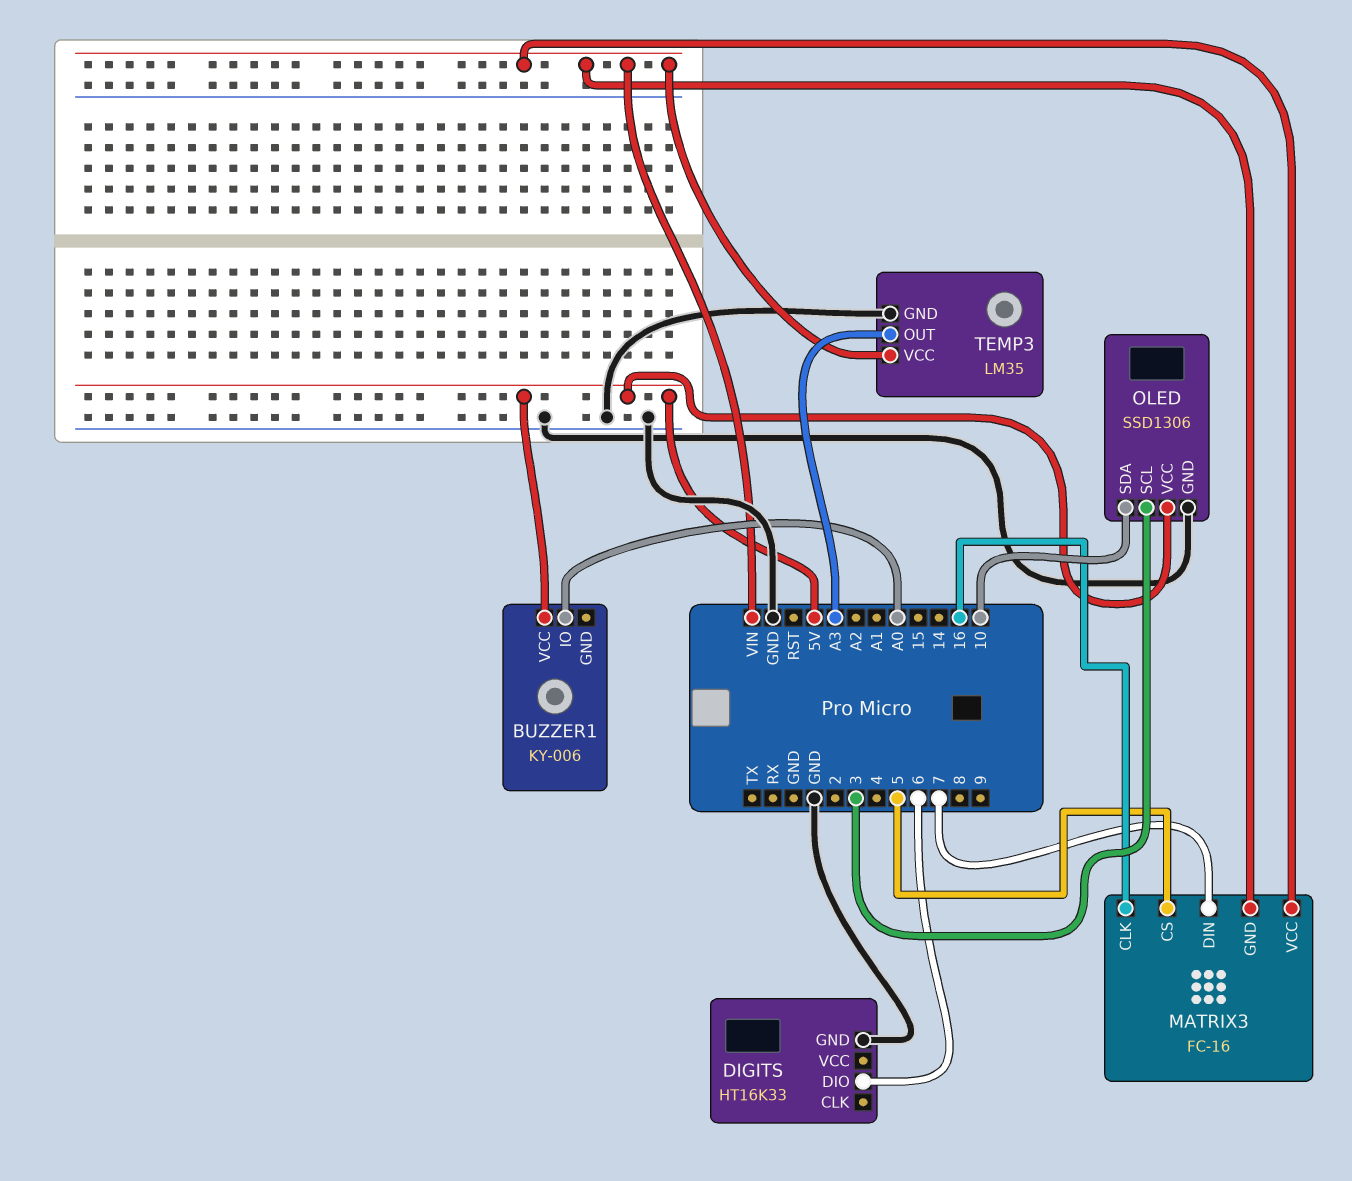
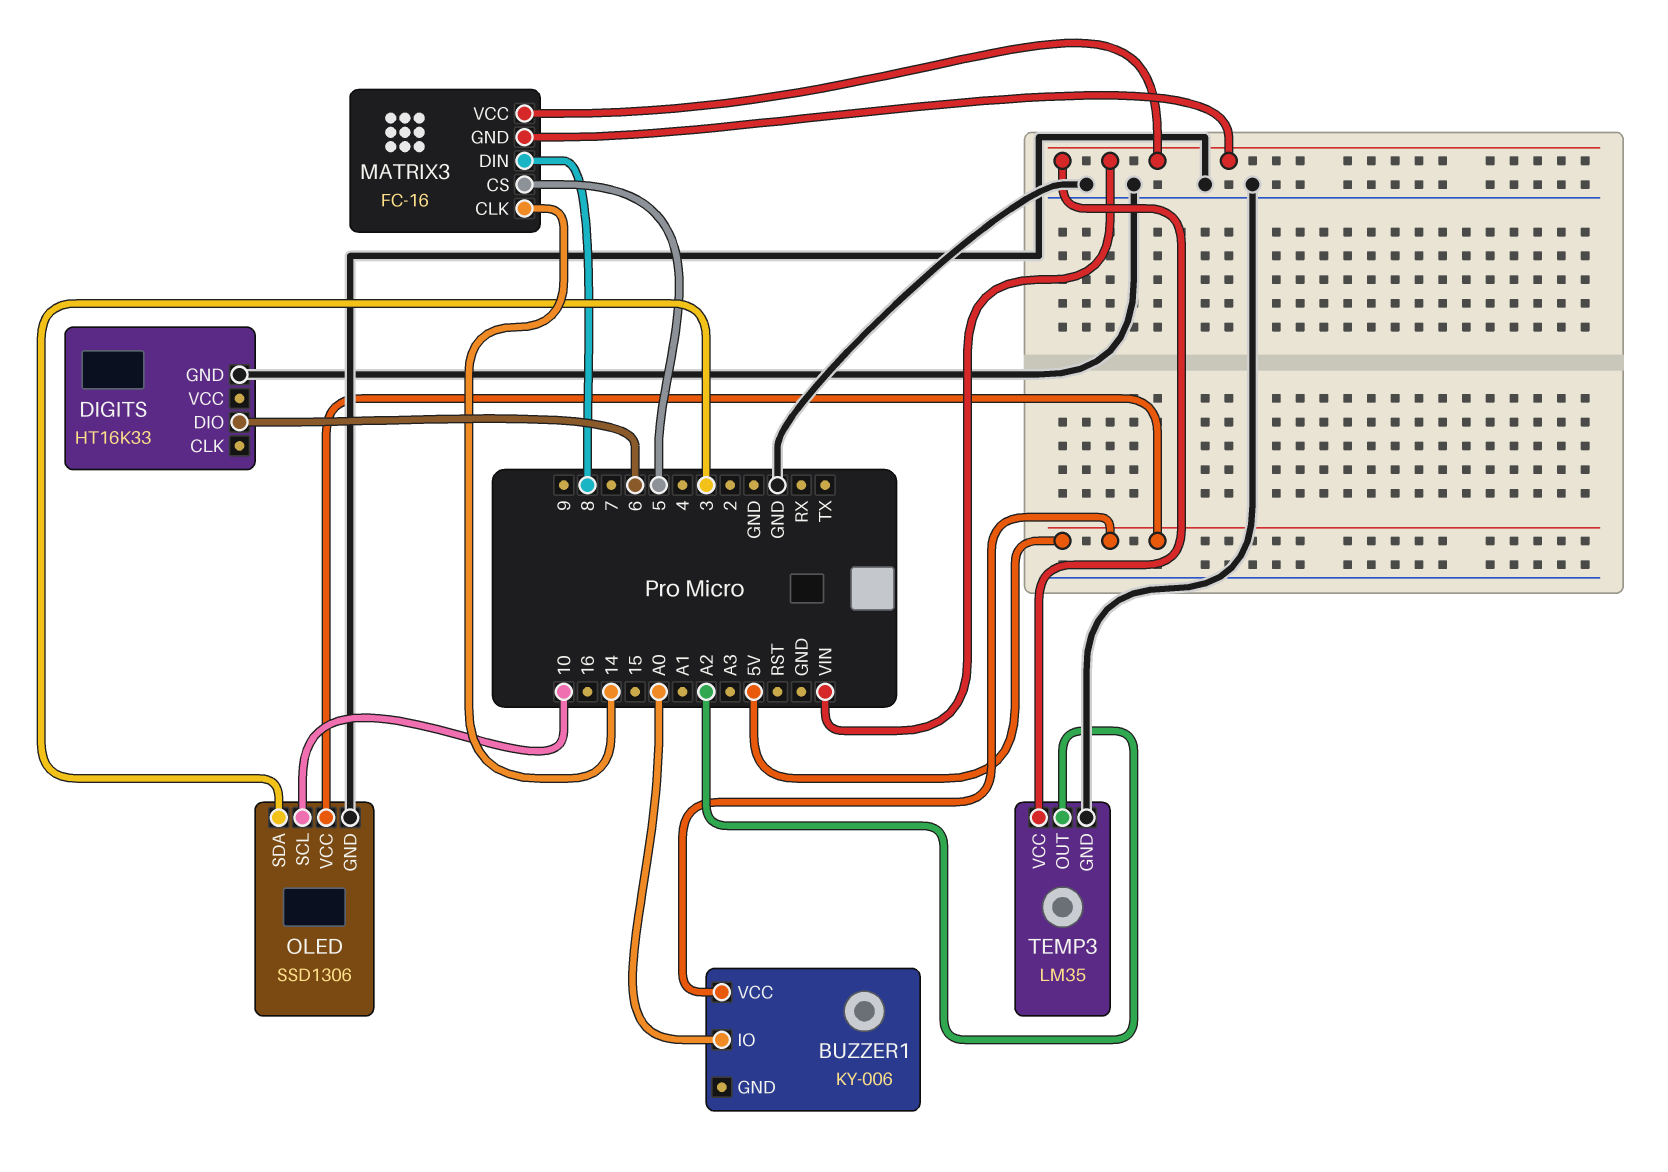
MATRIX3 pin CLK: 16 -> 14
MATRIX3 pin DIN: 7 -> 8
OLED pin SCL: 3 -> 10
OLED pin SDA: 10 -> 3
TEMP3 pin OUT: A3 -> A2

